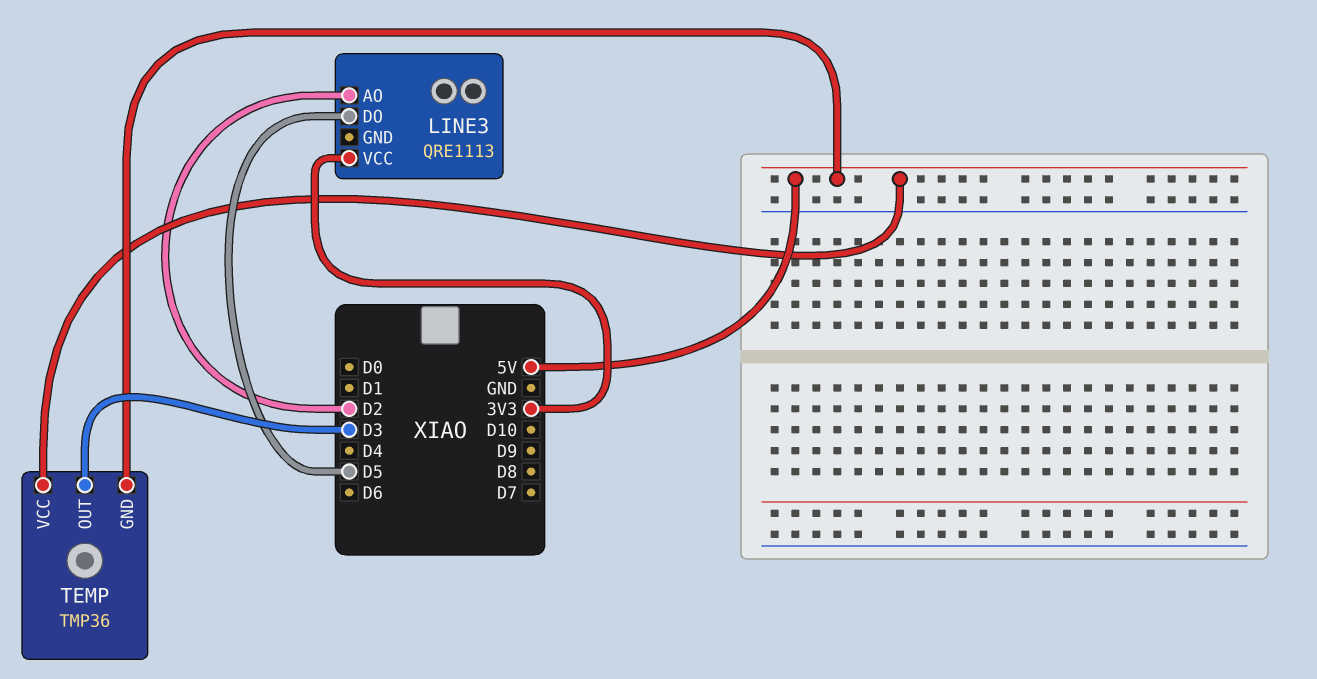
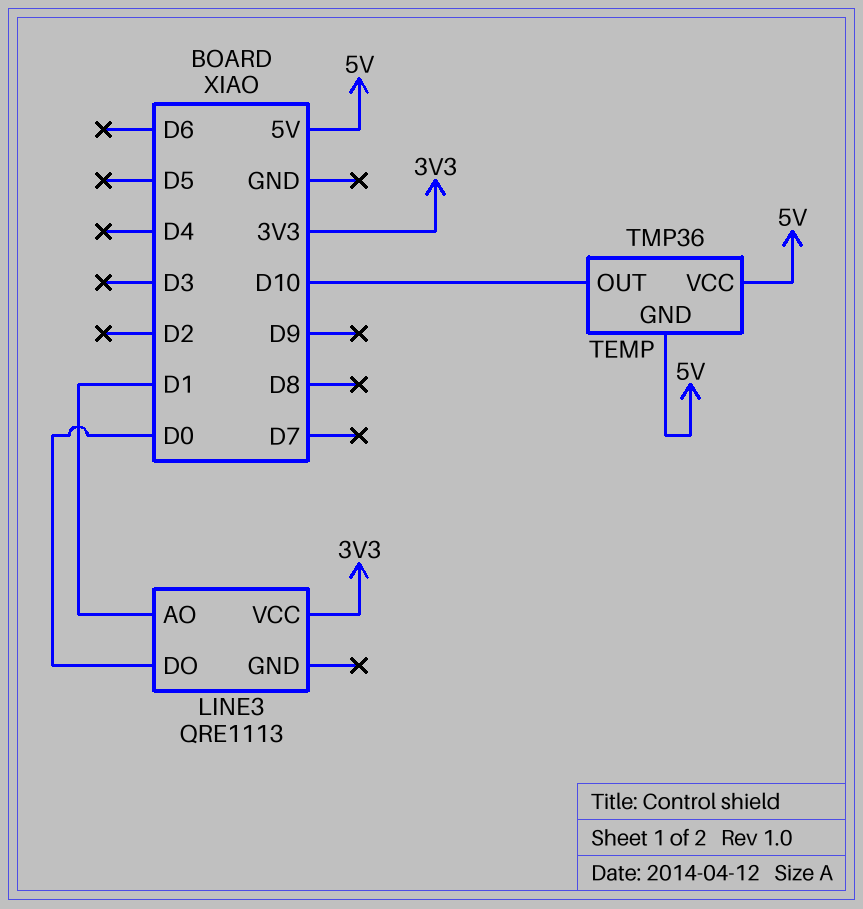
LINE3 pin AO: D2 -> D1
LINE3 pin DO: D5 -> D0
TEMP pin OUT: D3 -> D10

